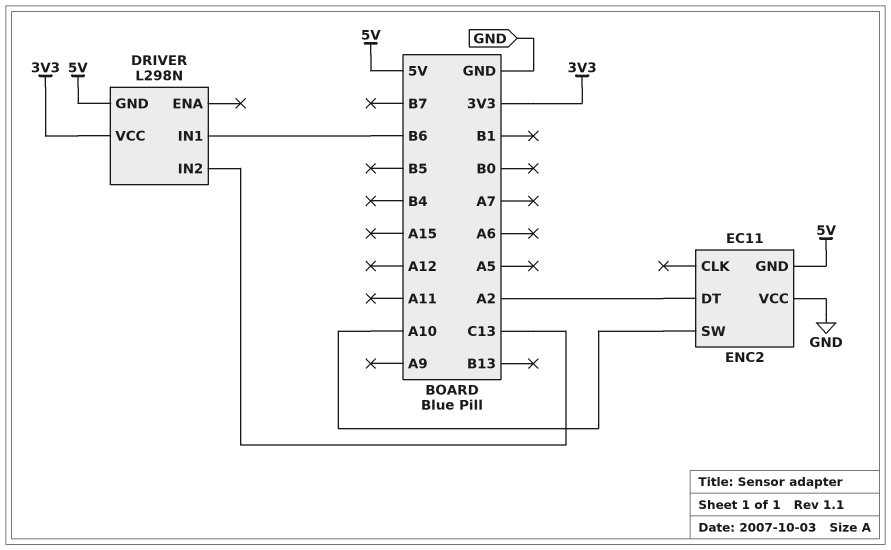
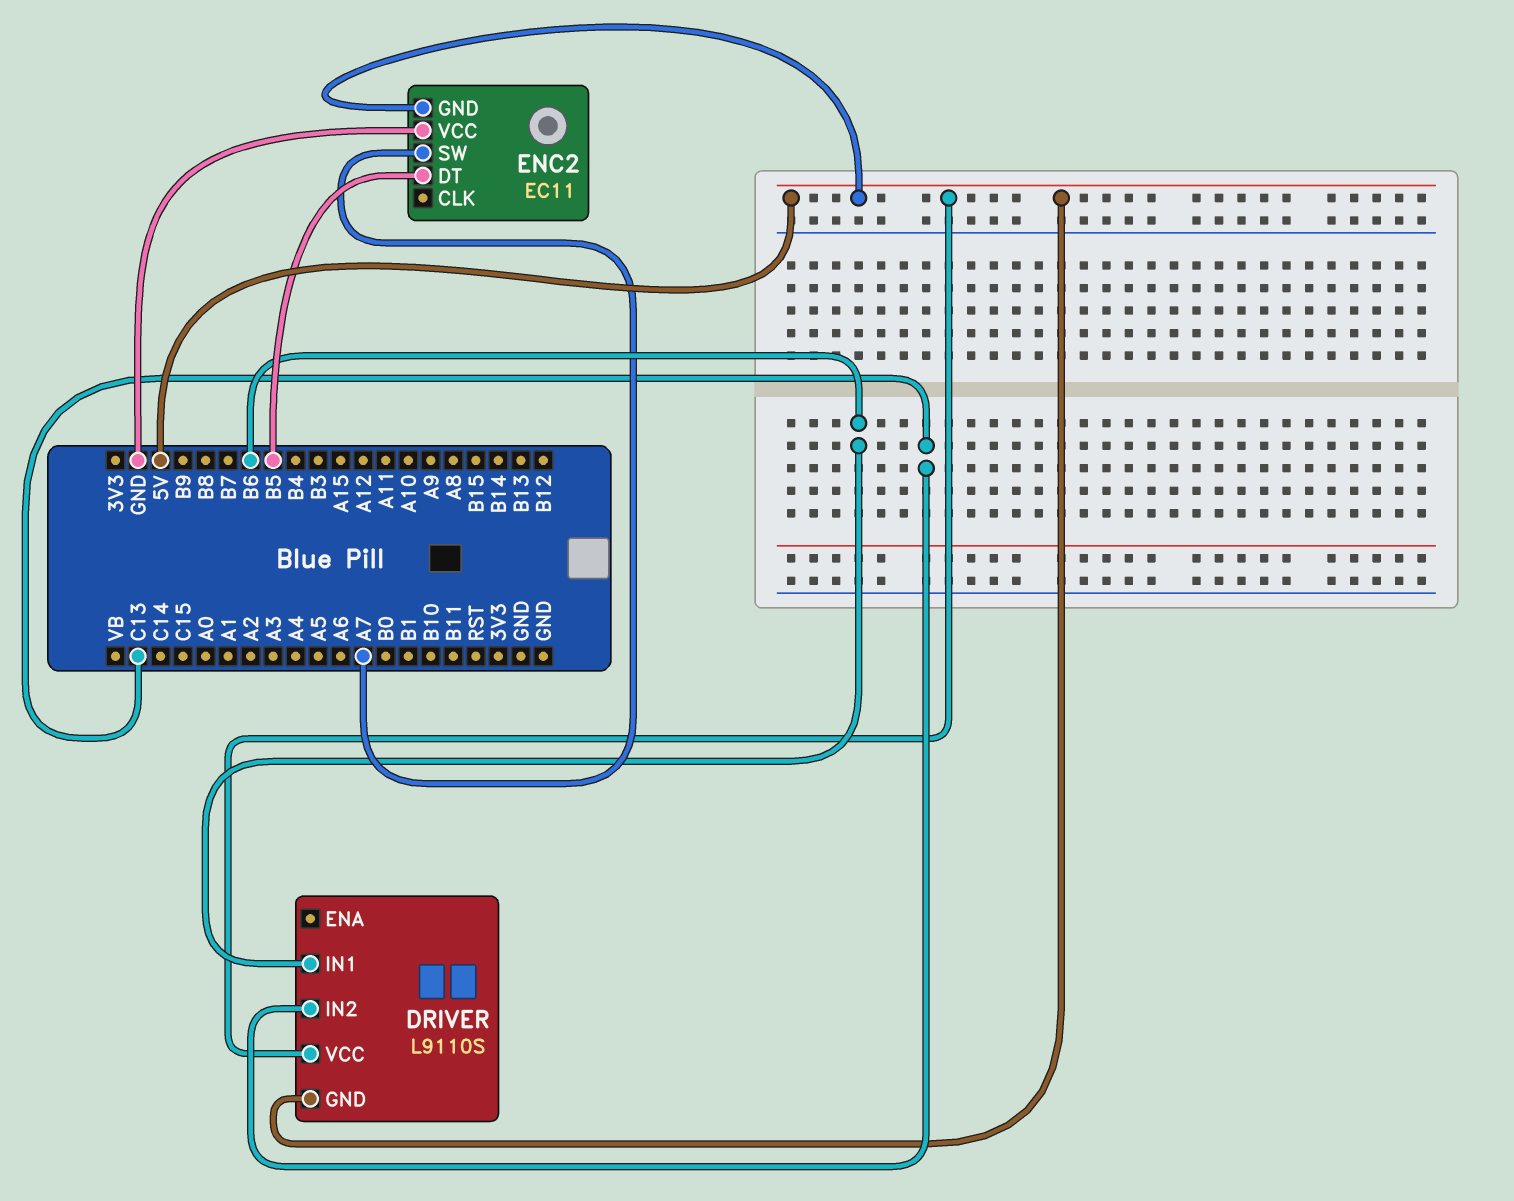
DRIVER: L298N -> L9110S
DRIVER pin VCC: 3V3 -> 5V
ENC2 pin DT: A2 -> B5
ENC2 pin SW: A10 -> A7

